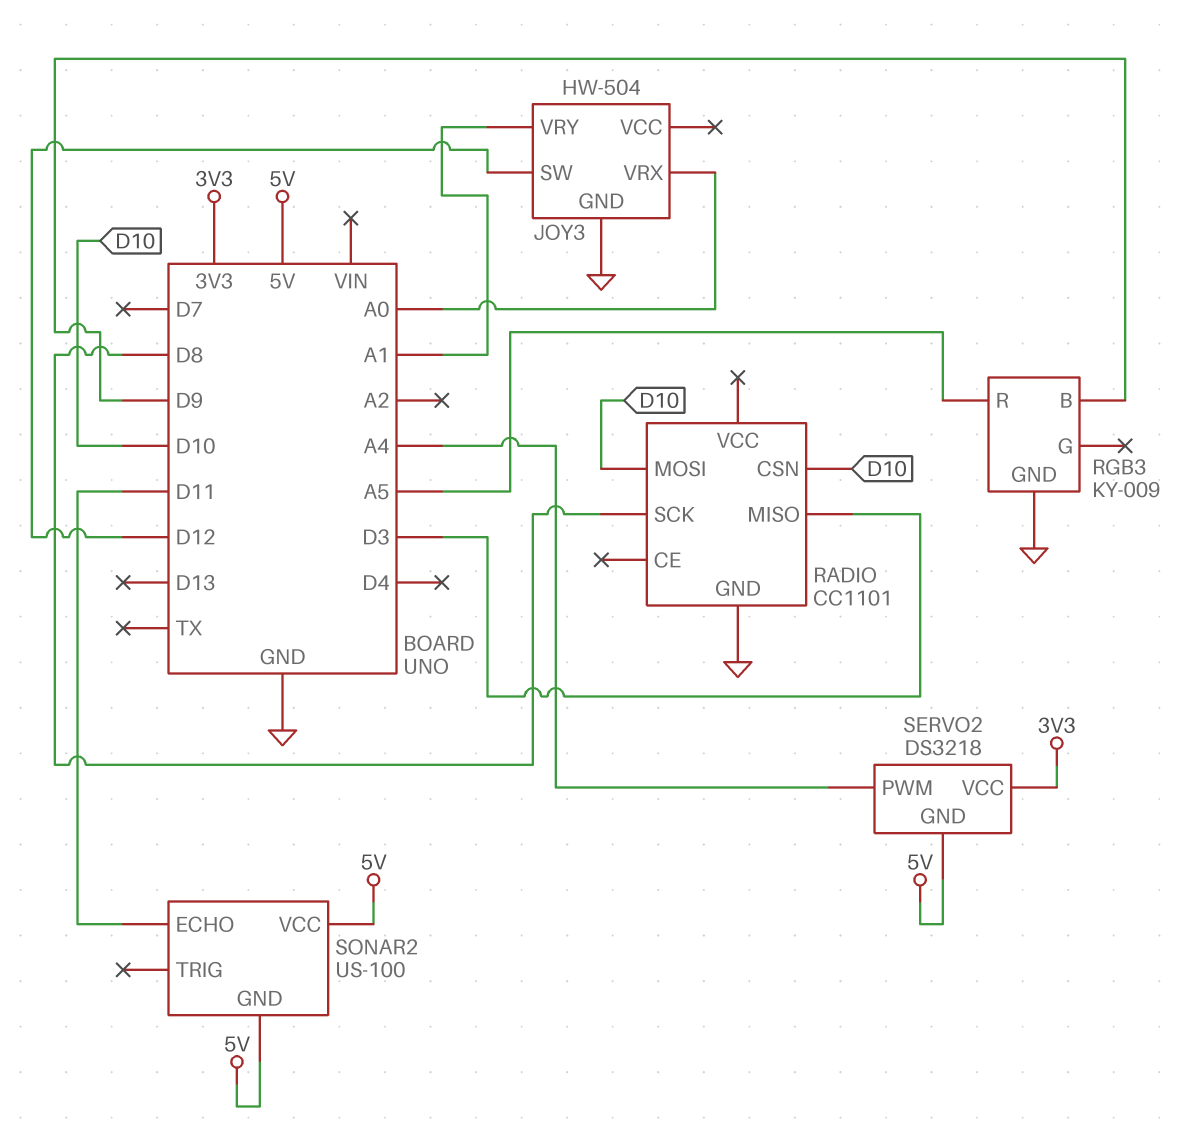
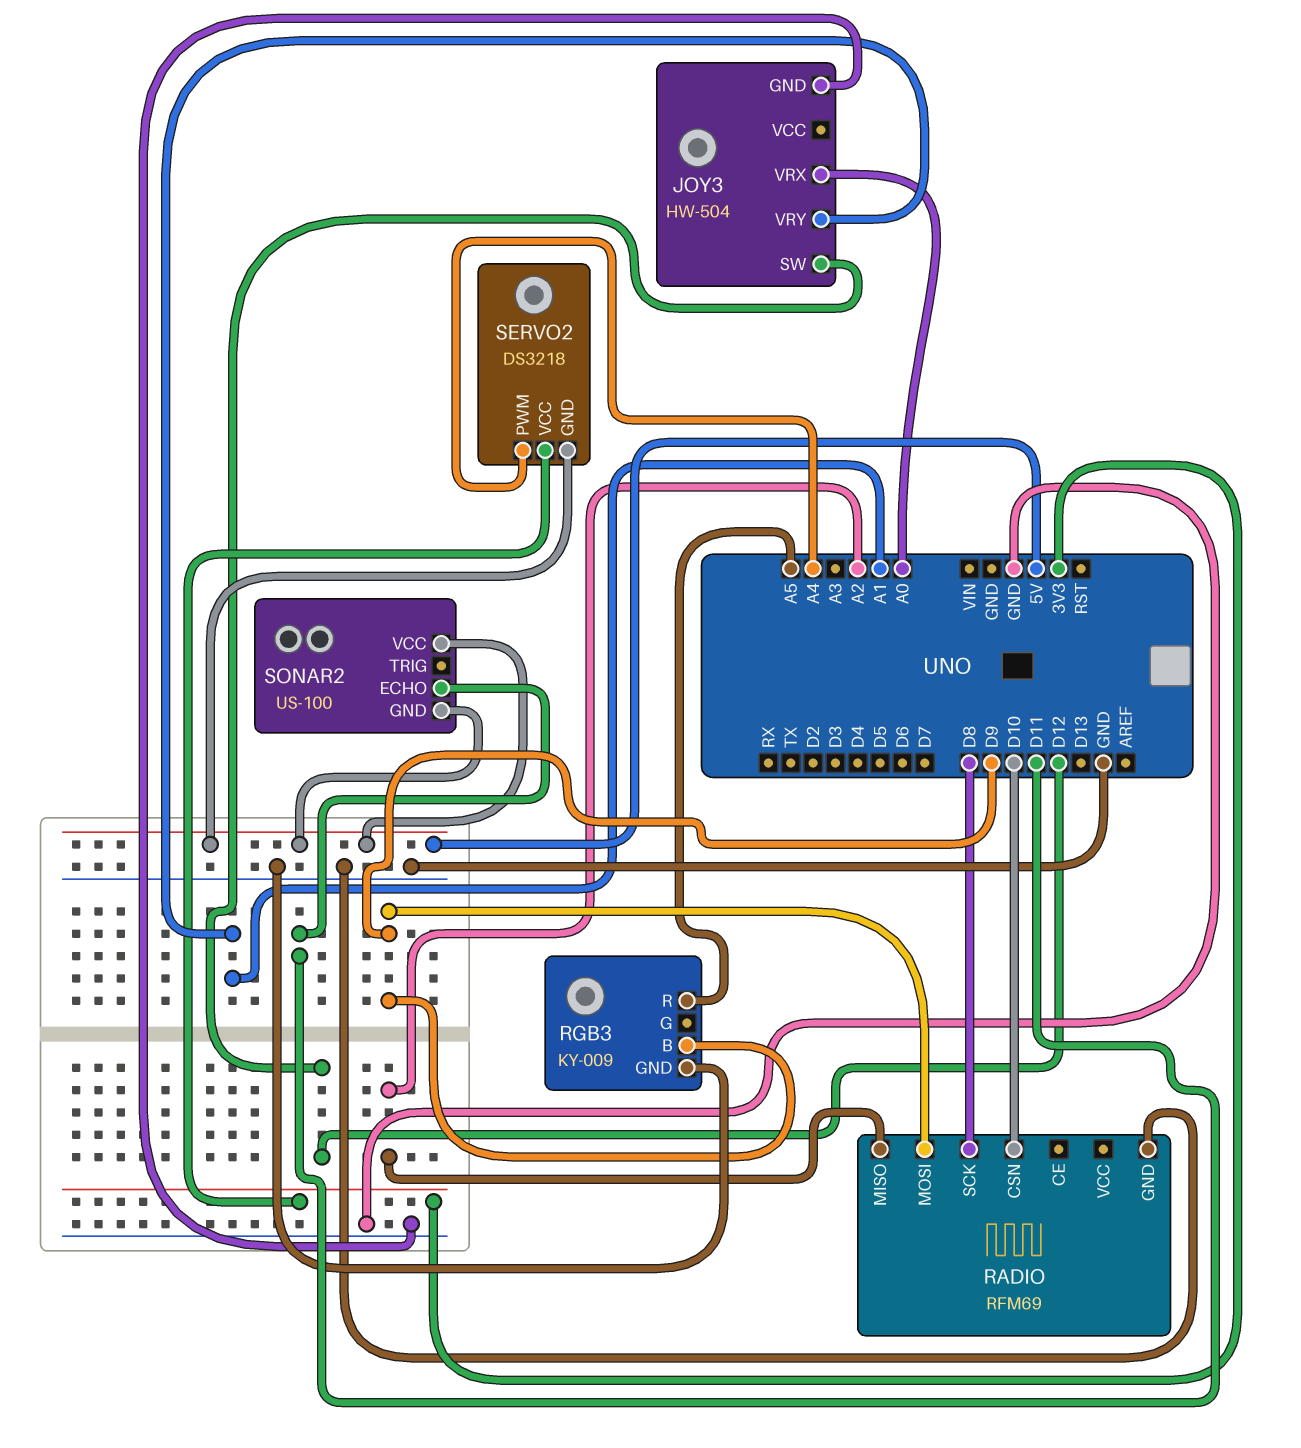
RADIO: CC1101 -> RFM69
RADIO pin MISO: D3 -> A2
RADIO pin MOSI: D10 -> D9

